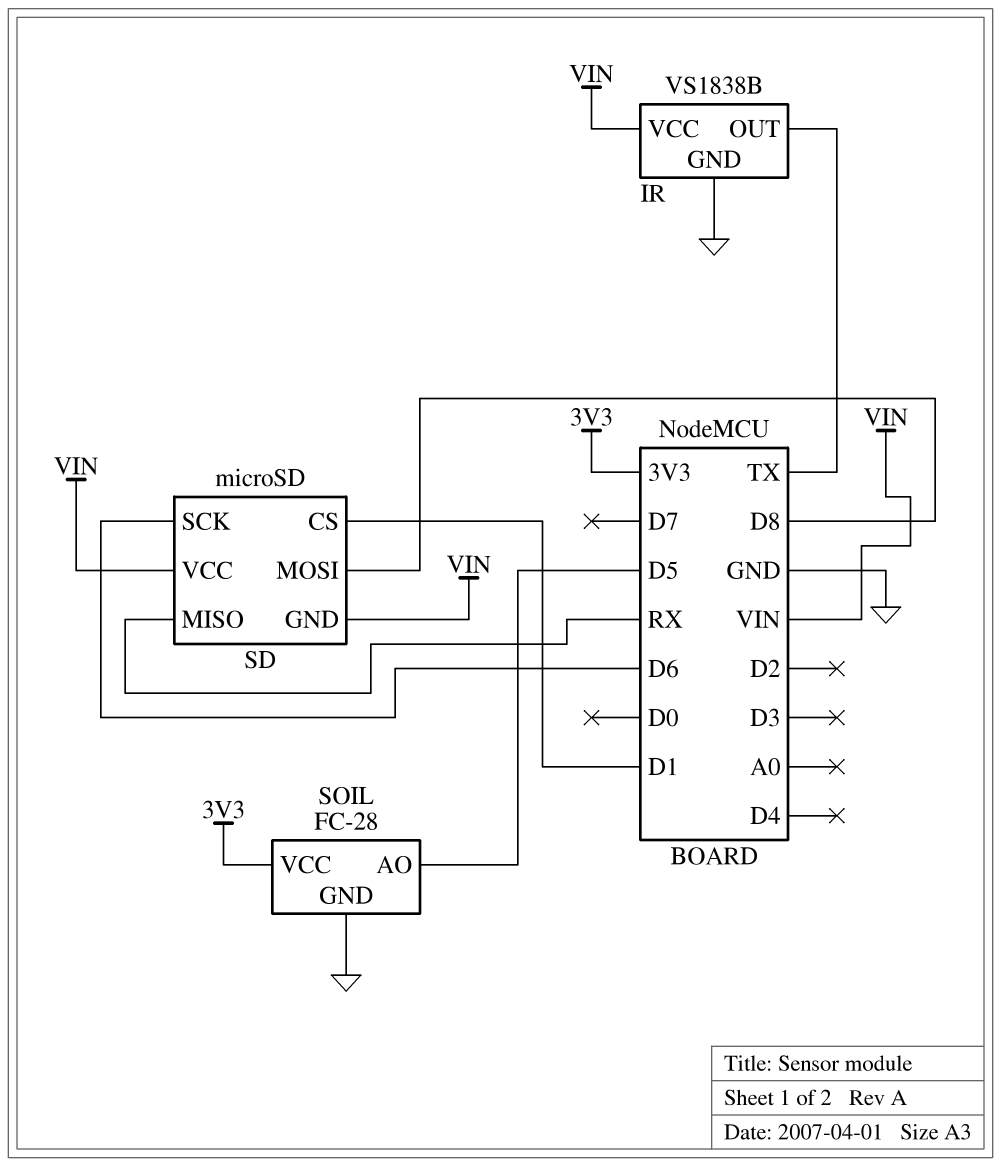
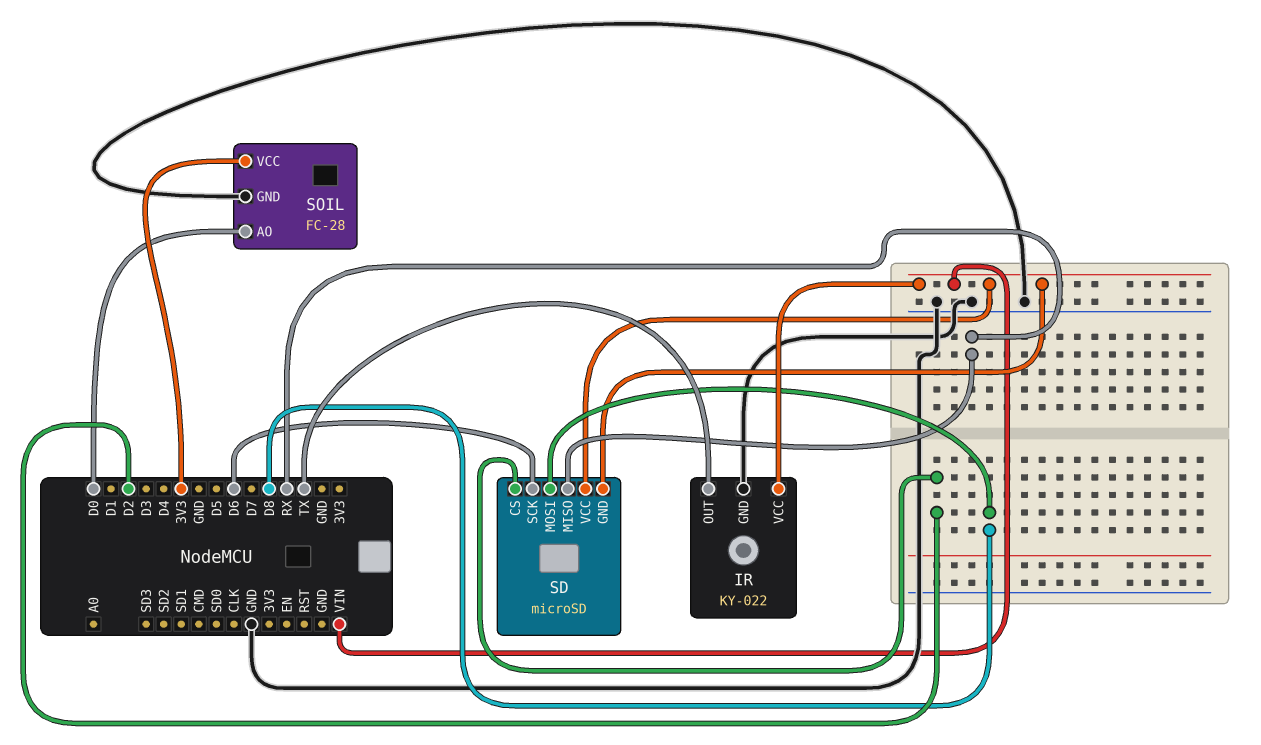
IR: VS1838B -> KY-022
SD pin CS: D1 -> D2
SOIL pin AO: D5 -> D0

